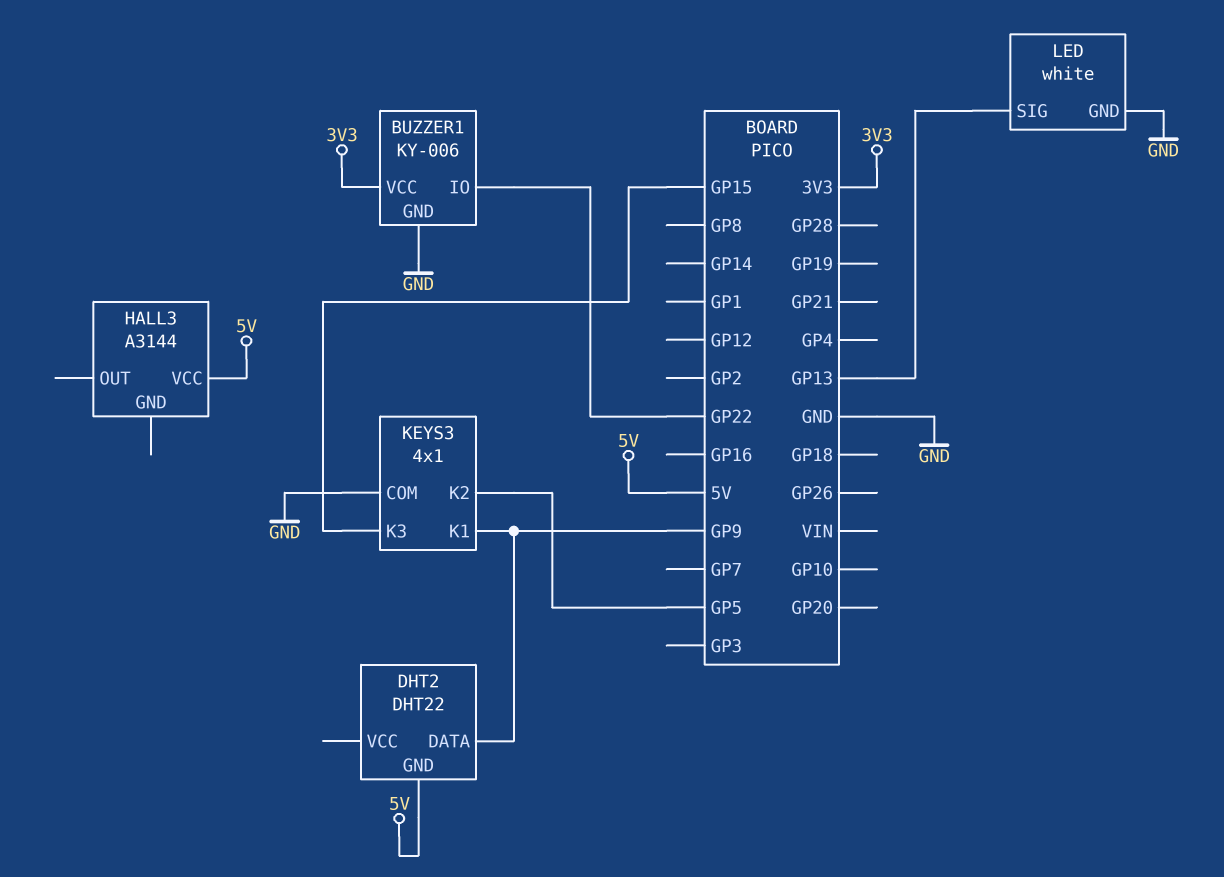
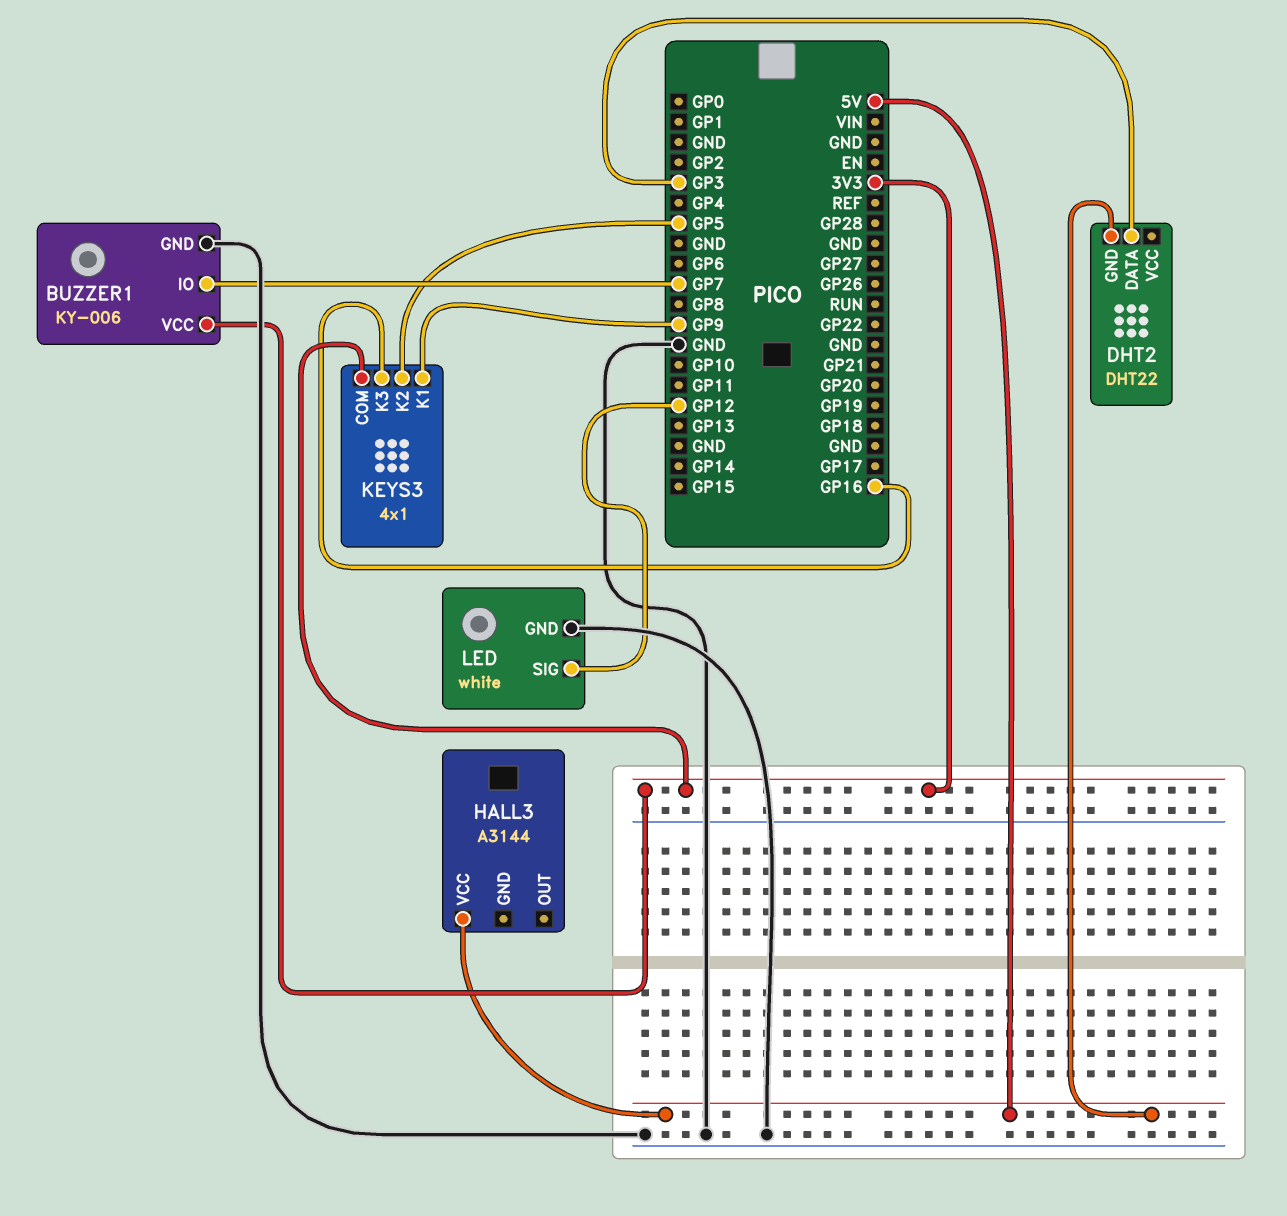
BUZZER1 pin IO: GP22 -> GP7
DHT2 pin DATA: GP9 -> GP3
KEYS3 pin COM: GND -> 3V3
KEYS3 pin K3: GP15 -> GP16
LED pin SIG: GP13 -> GP12

